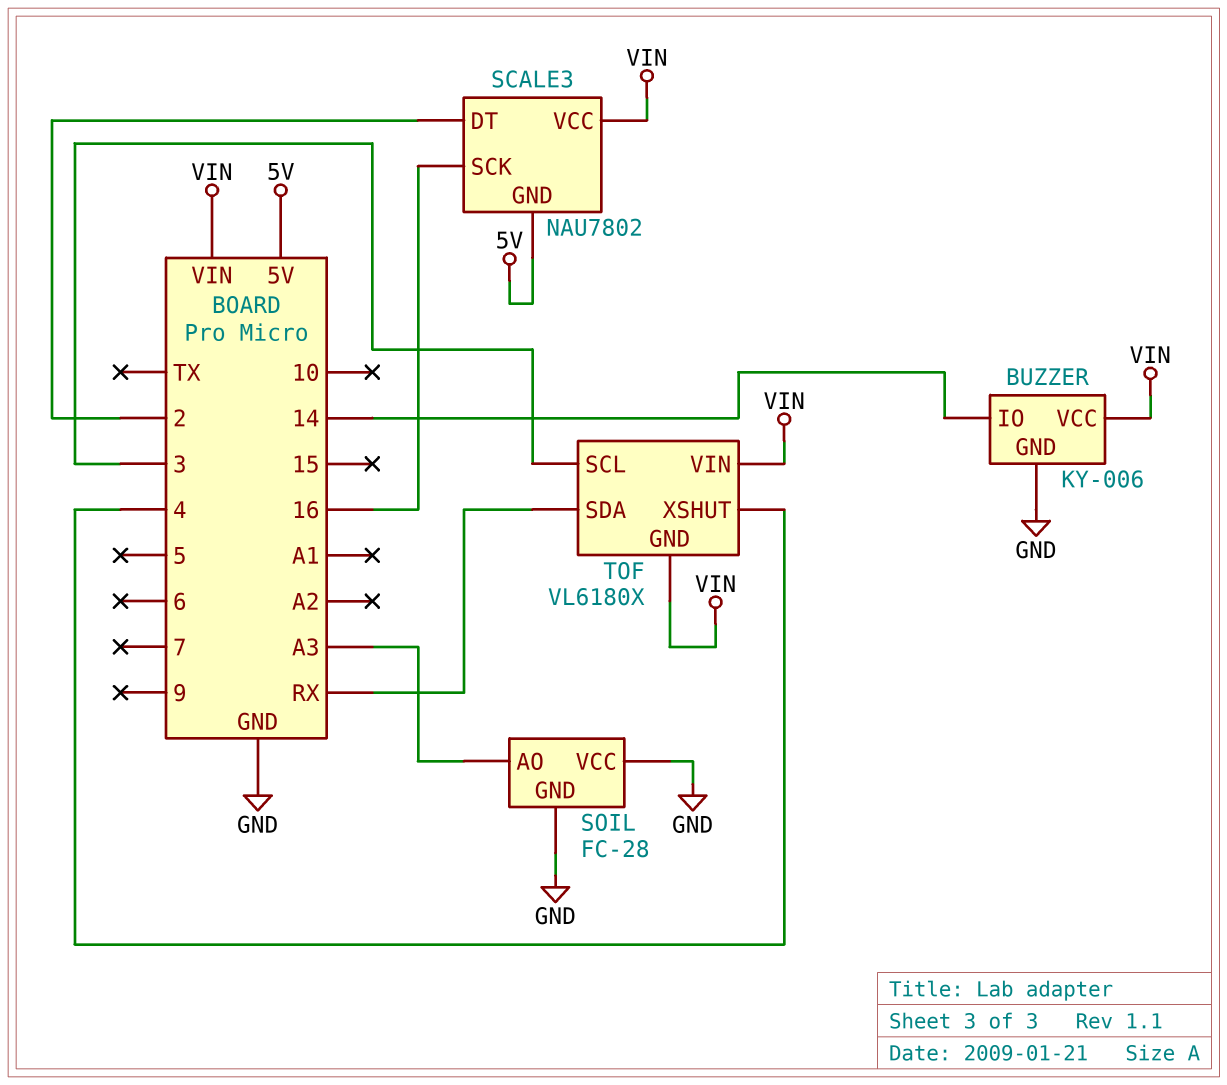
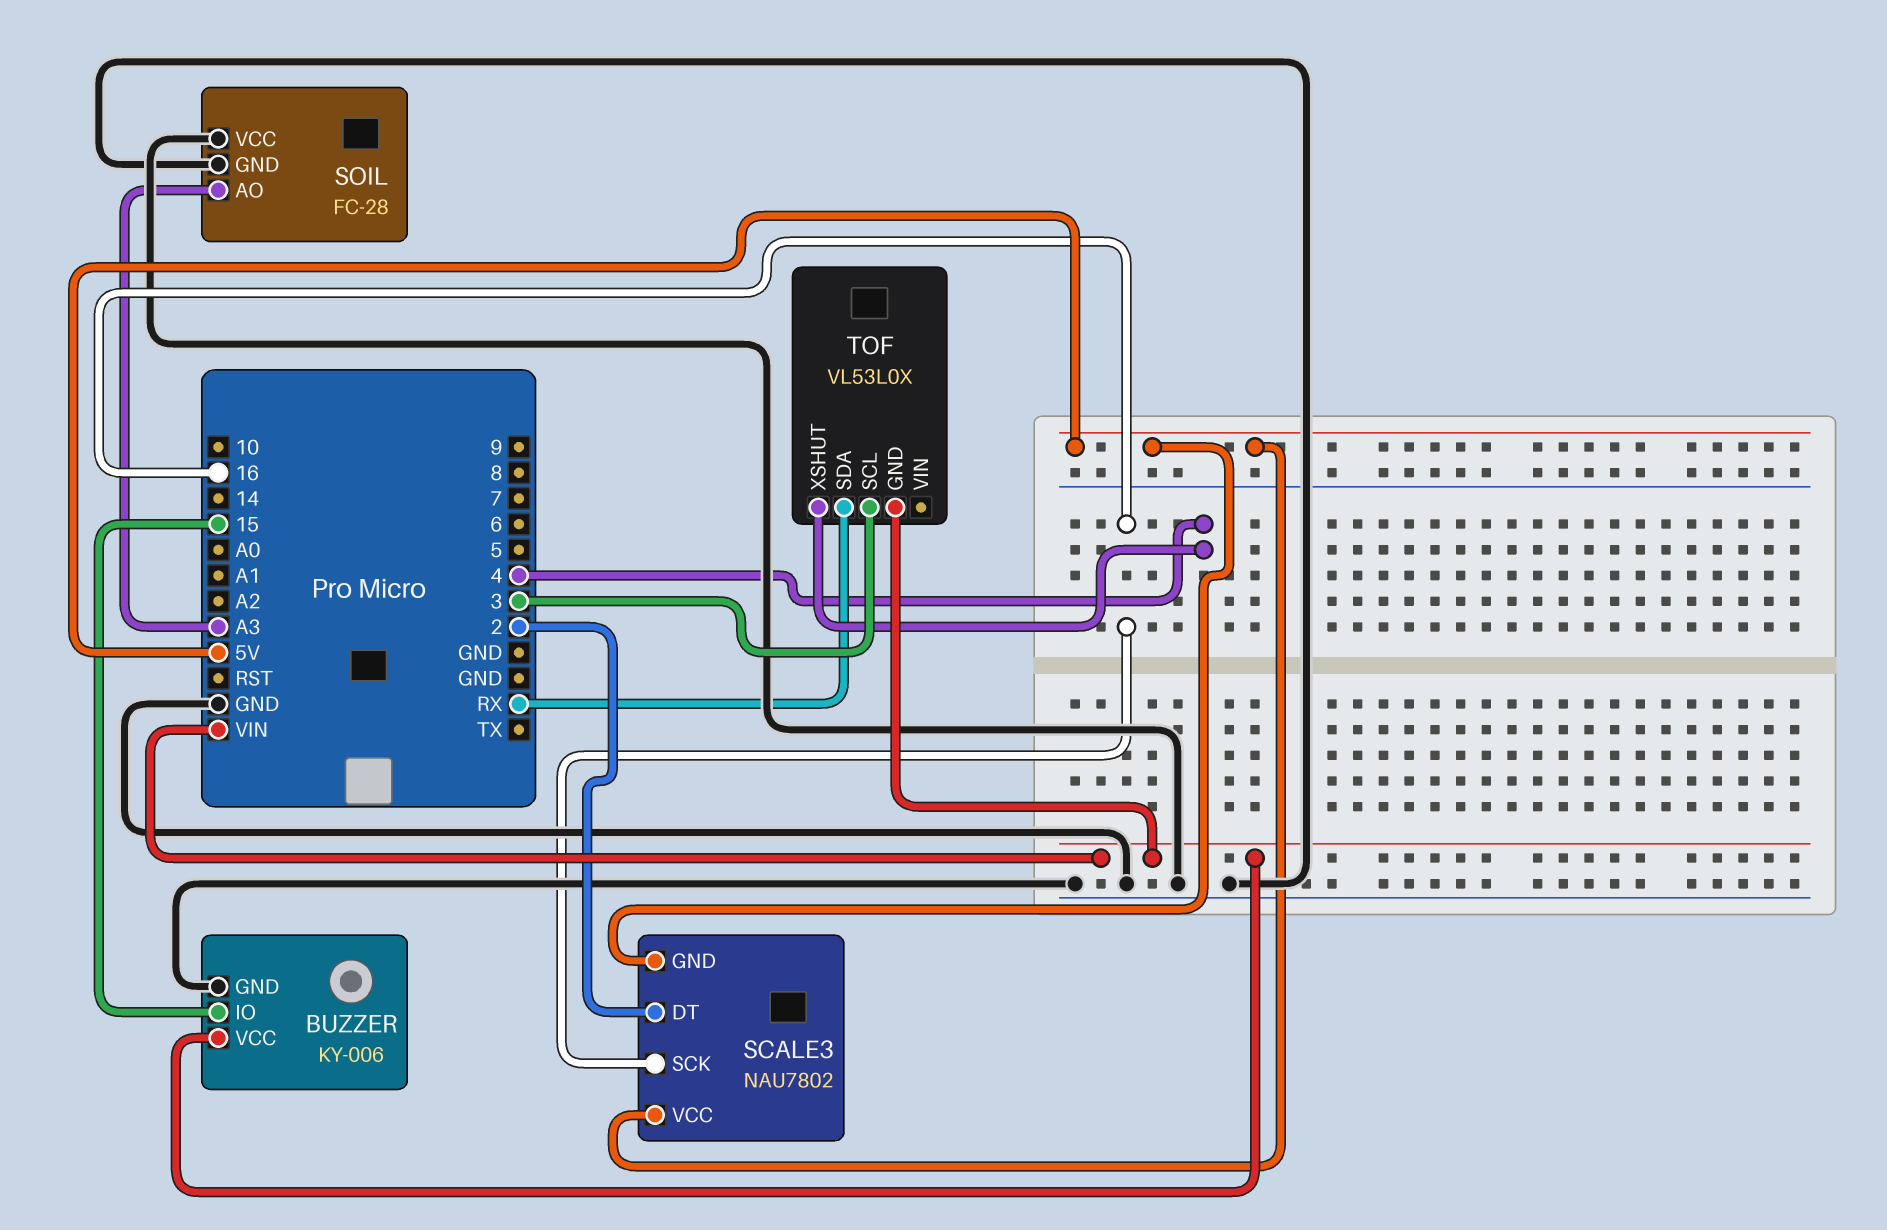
BUZZER pin IO: 14 -> 15
SCALE3 pin VCC: VIN -> 5V
TOF: VL6180X -> VL53L0X
TOF pin VIN: VIN -> none

